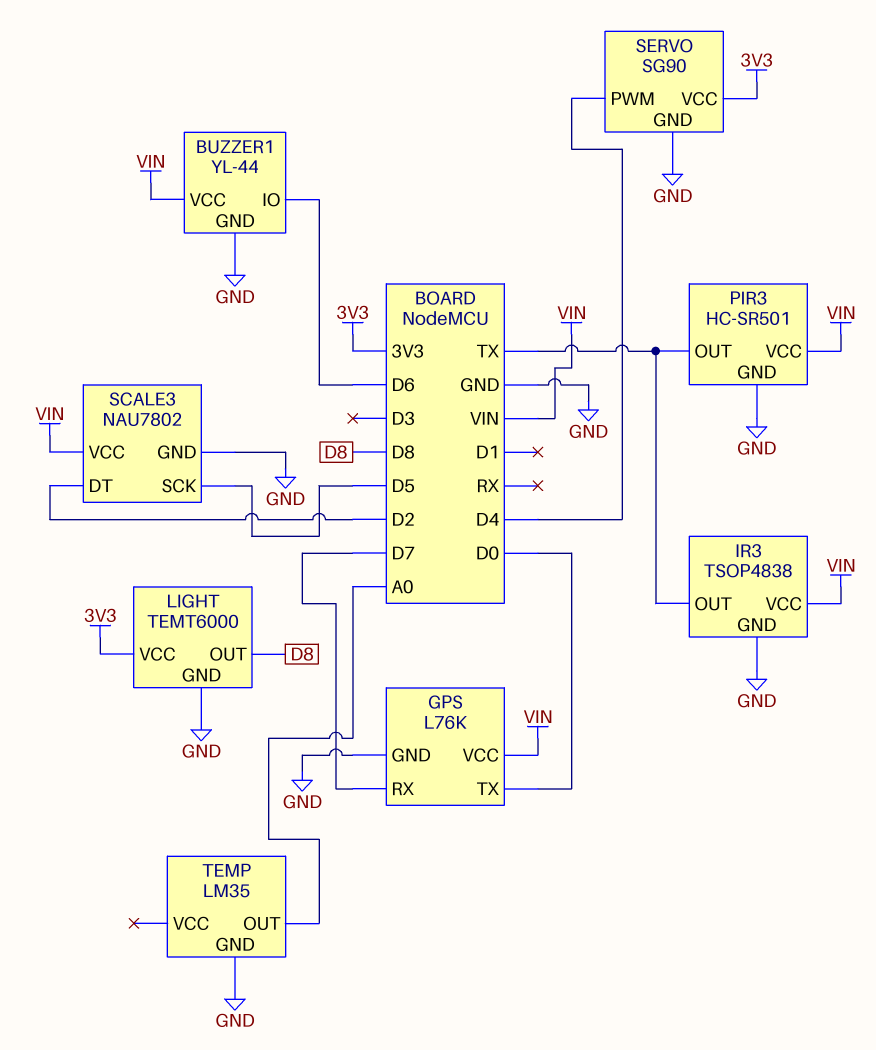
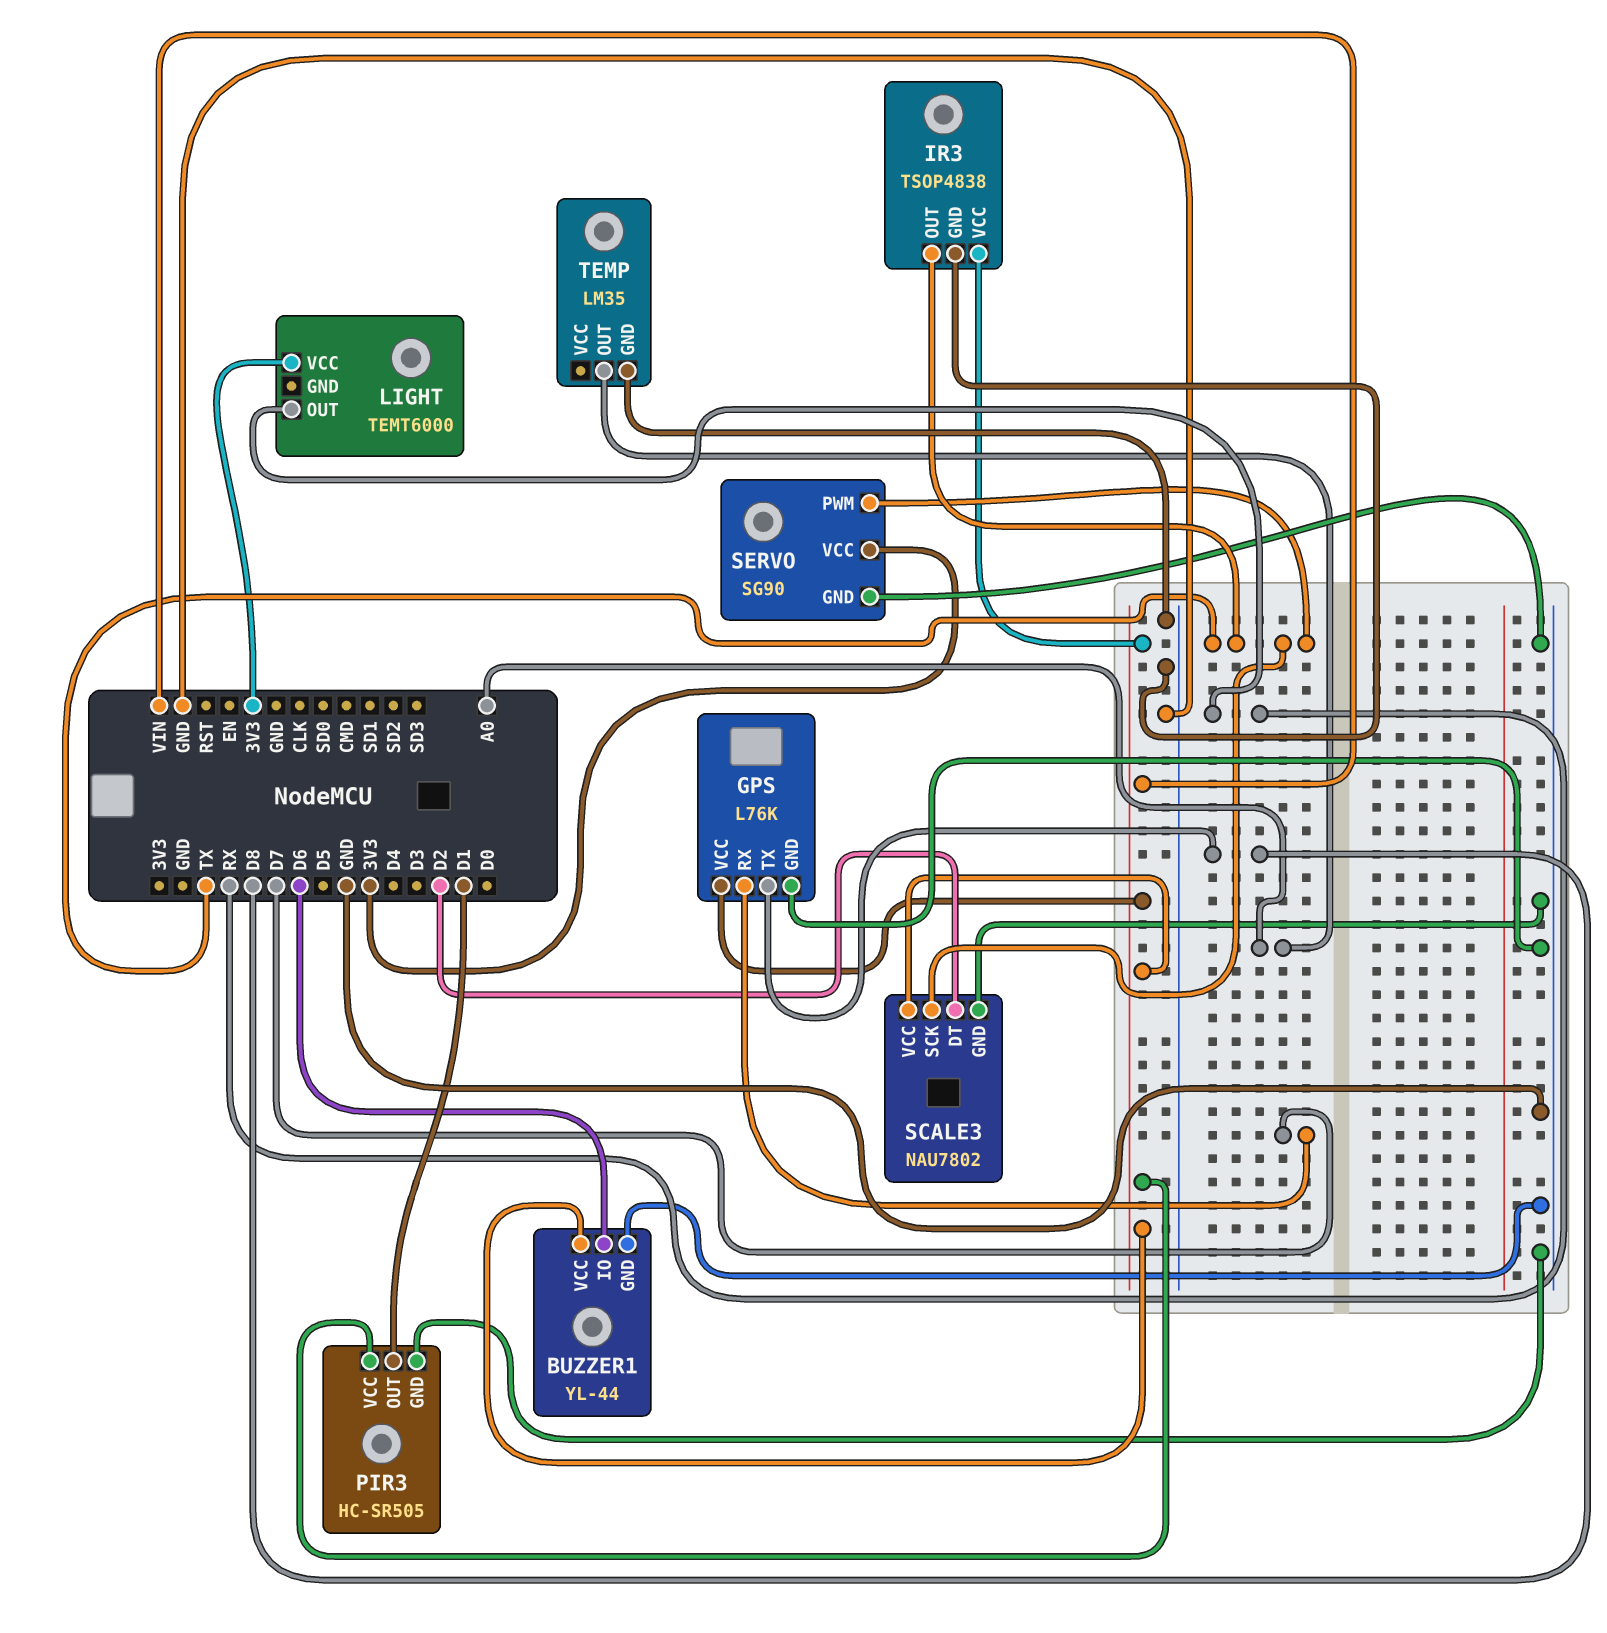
GPS pin TX: D0 -> D8
LIGHT pin GND: GND -> none
LIGHT pin OUT: D8 -> RX
PIR3: HC-SR501 -> HC-SR505
PIR3 pin OUT: TX -> D1
SCALE3 pin SCK: D5 -> TX
SERVO pin PWM: D4 -> TX

